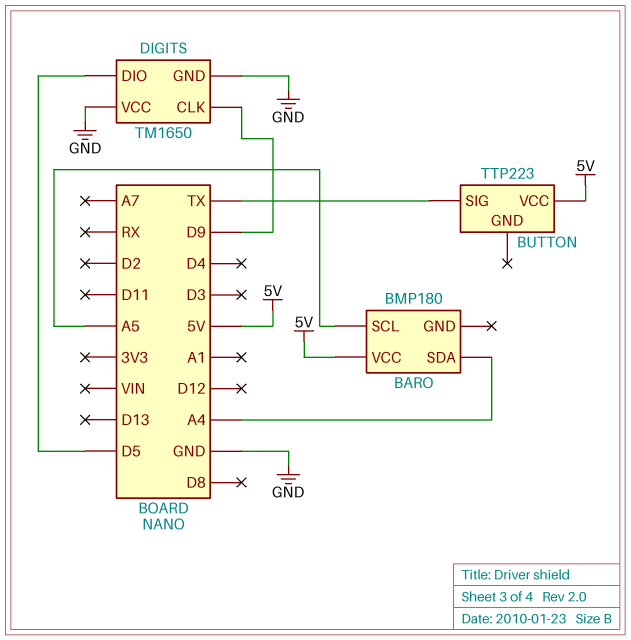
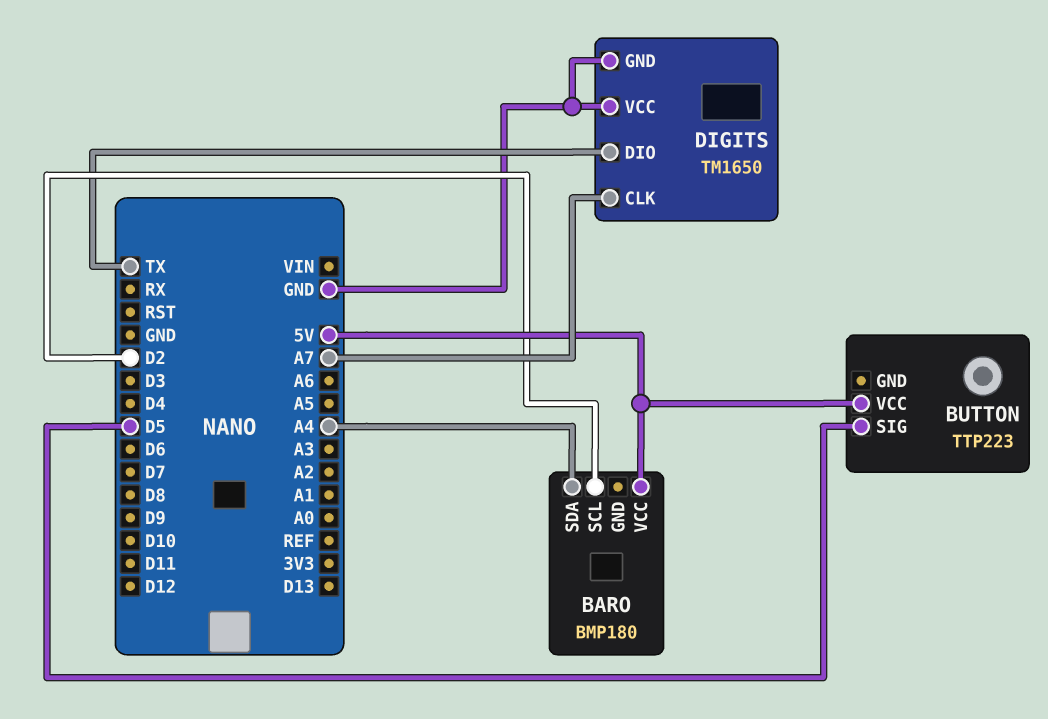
BARO pin SCL: A5 -> D2
BUTTON pin SIG: TX -> D5
DIGITS pin CLK: D9 -> A7
DIGITS pin DIO: D5 -> TX

